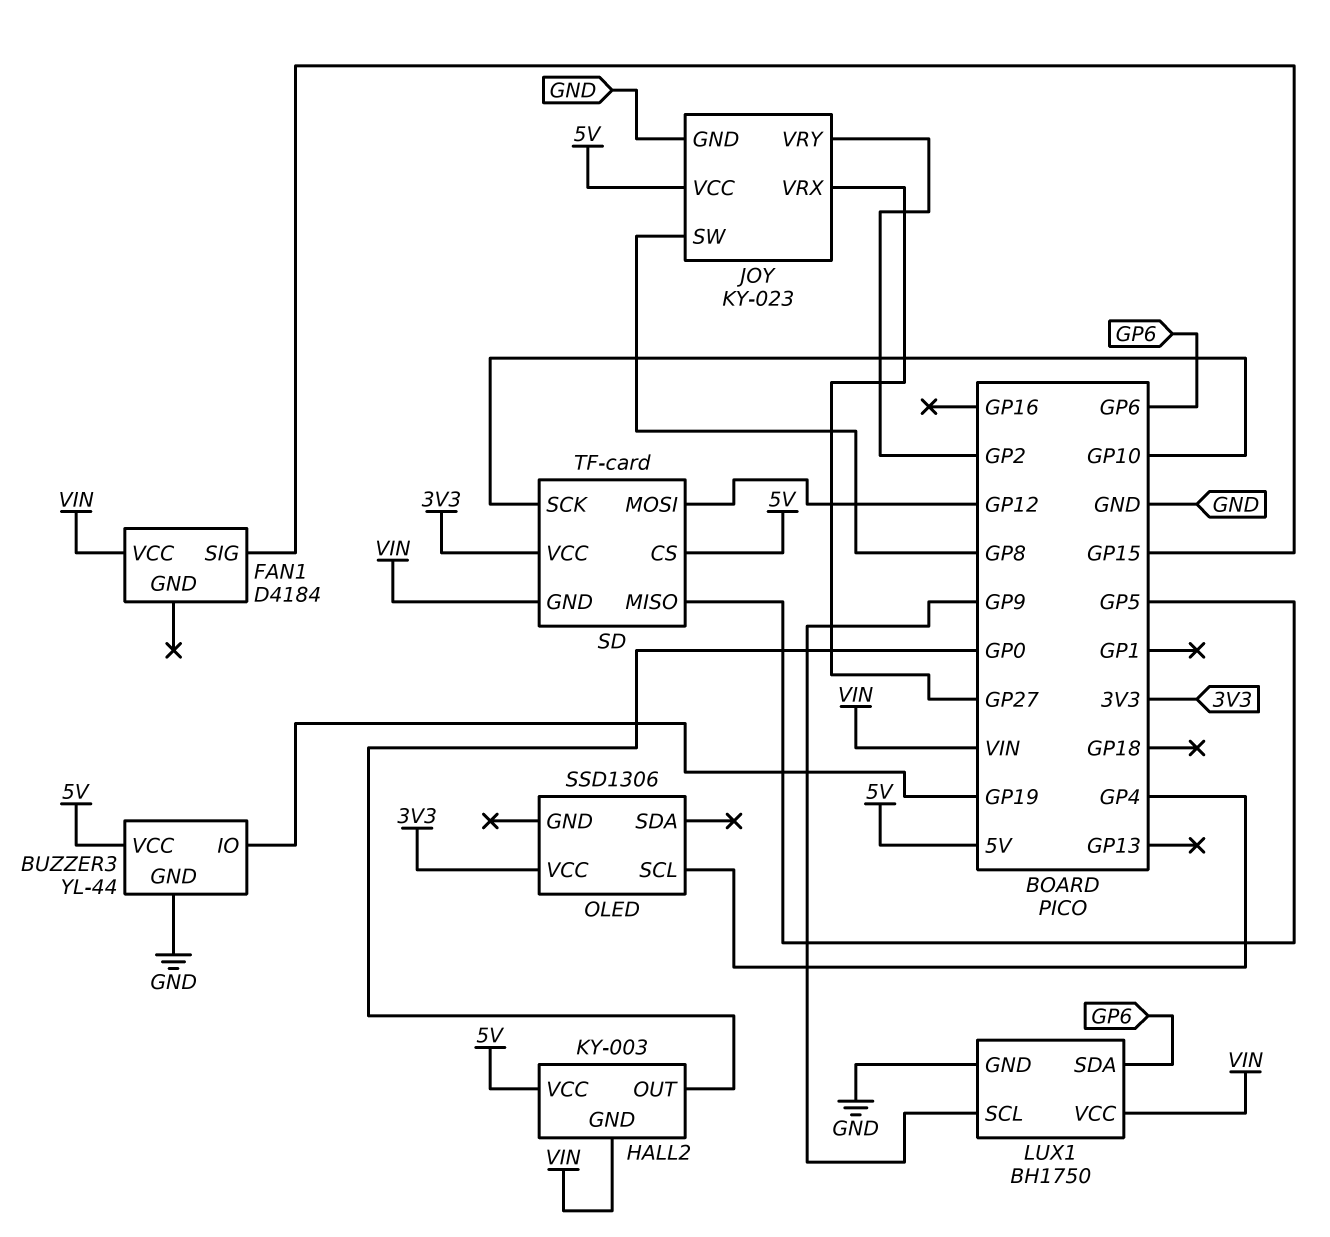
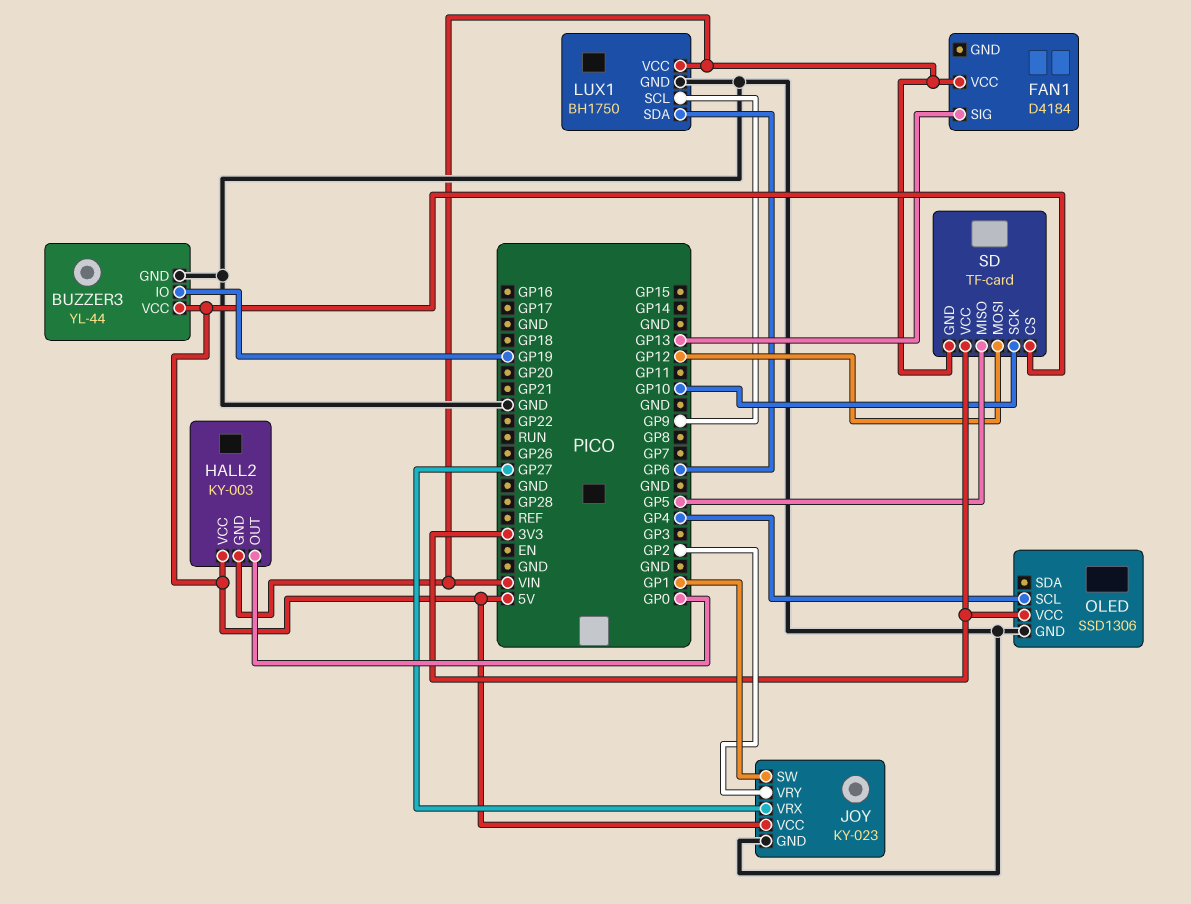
FAN1 pin SIG: GP15 -> GP13
JOY pin SW: GP8 -> GP1
OLED pin GND: none -> GND

